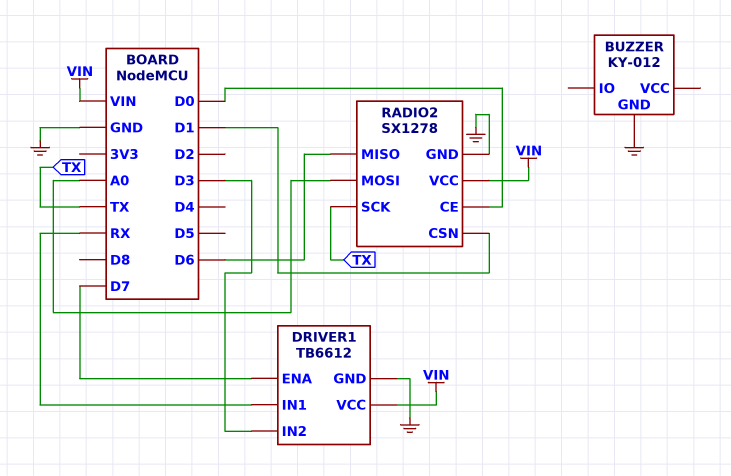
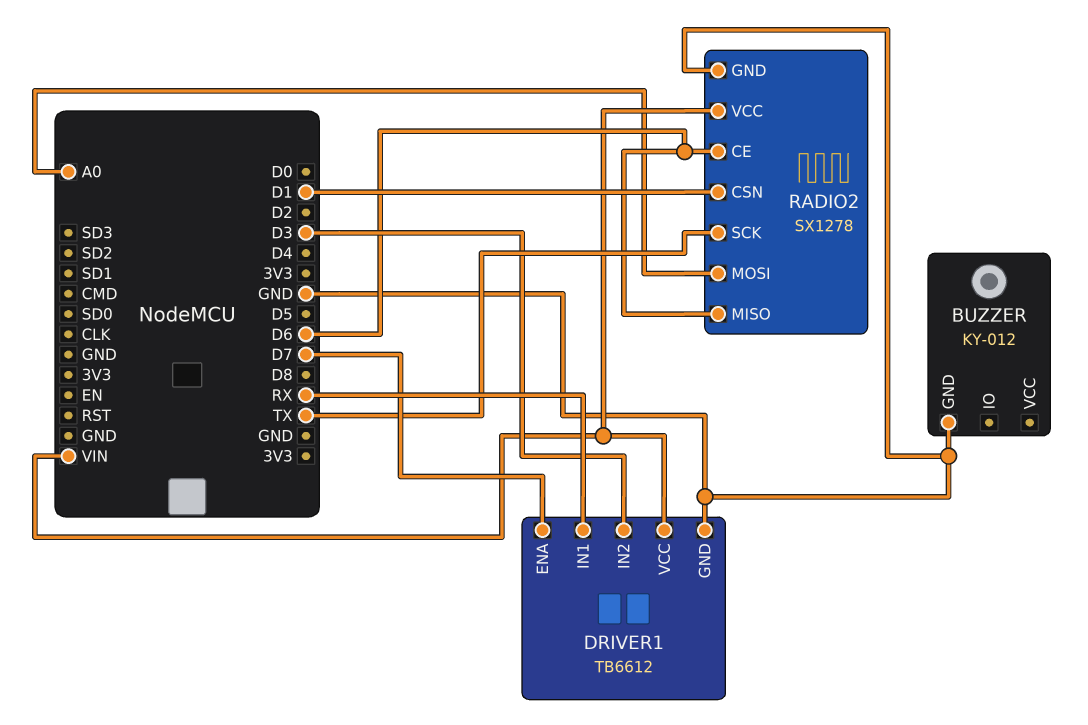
RADIO2 pin CE: D0 -> D6

